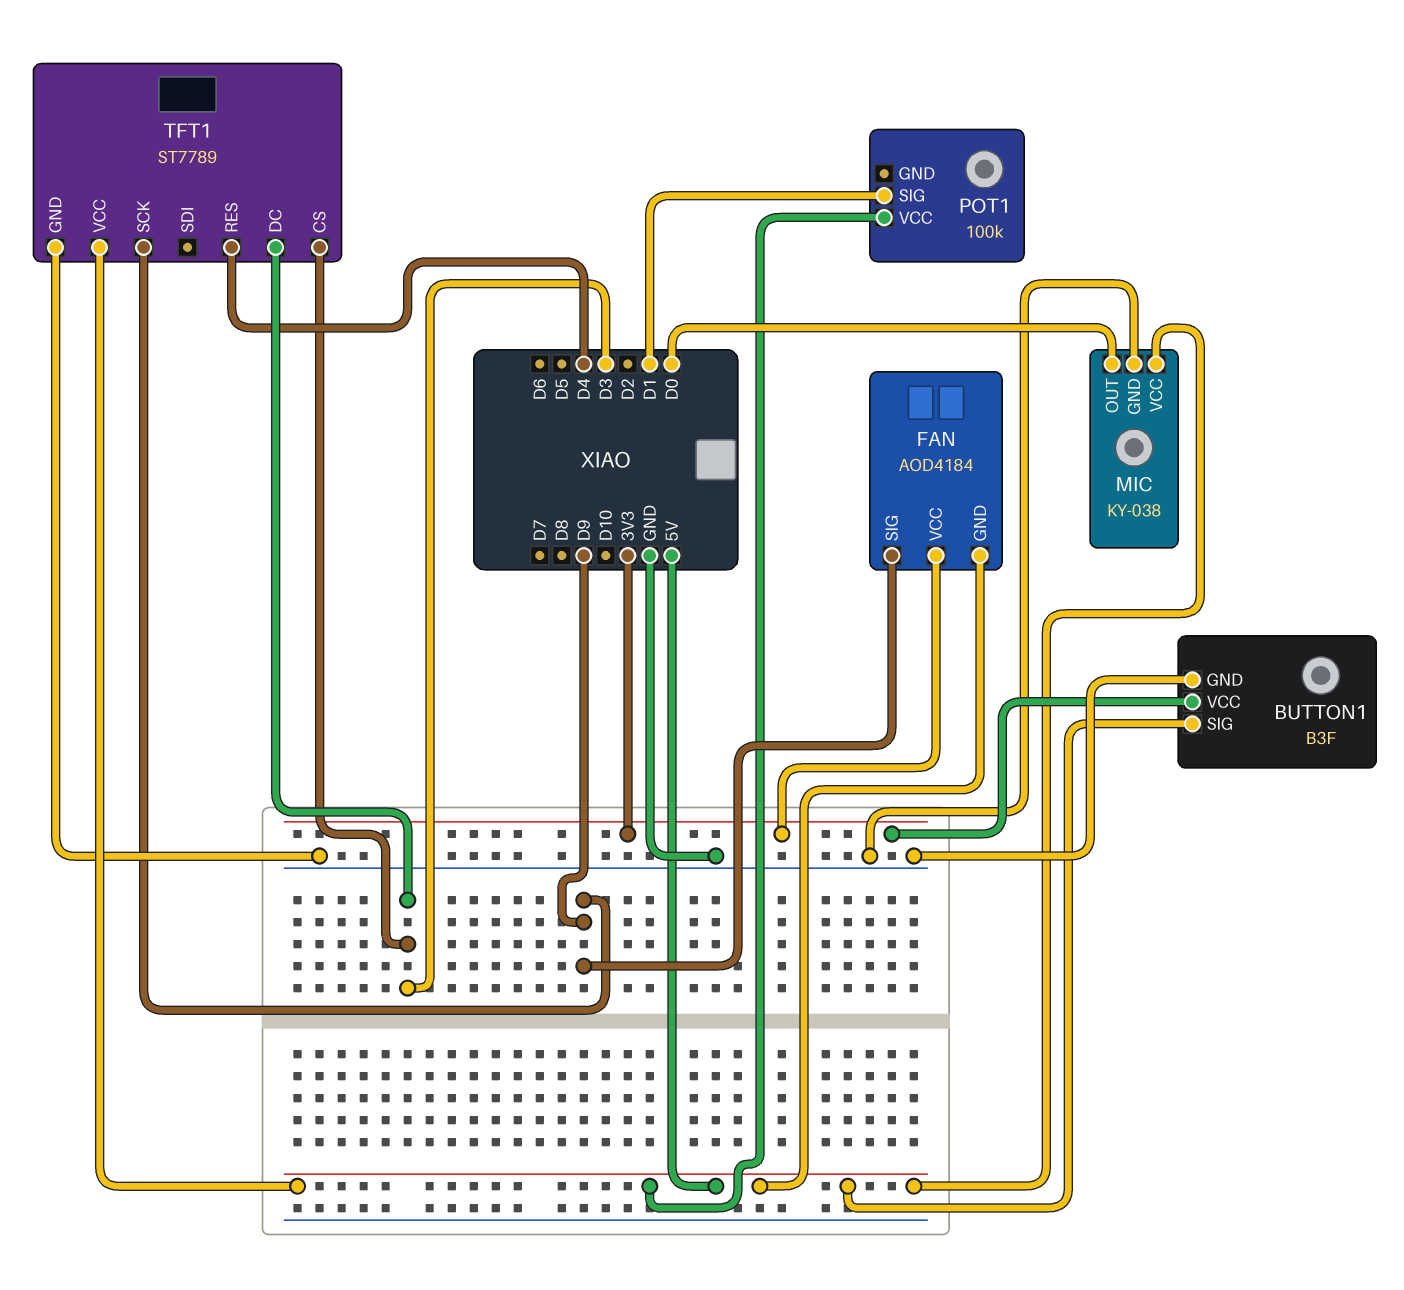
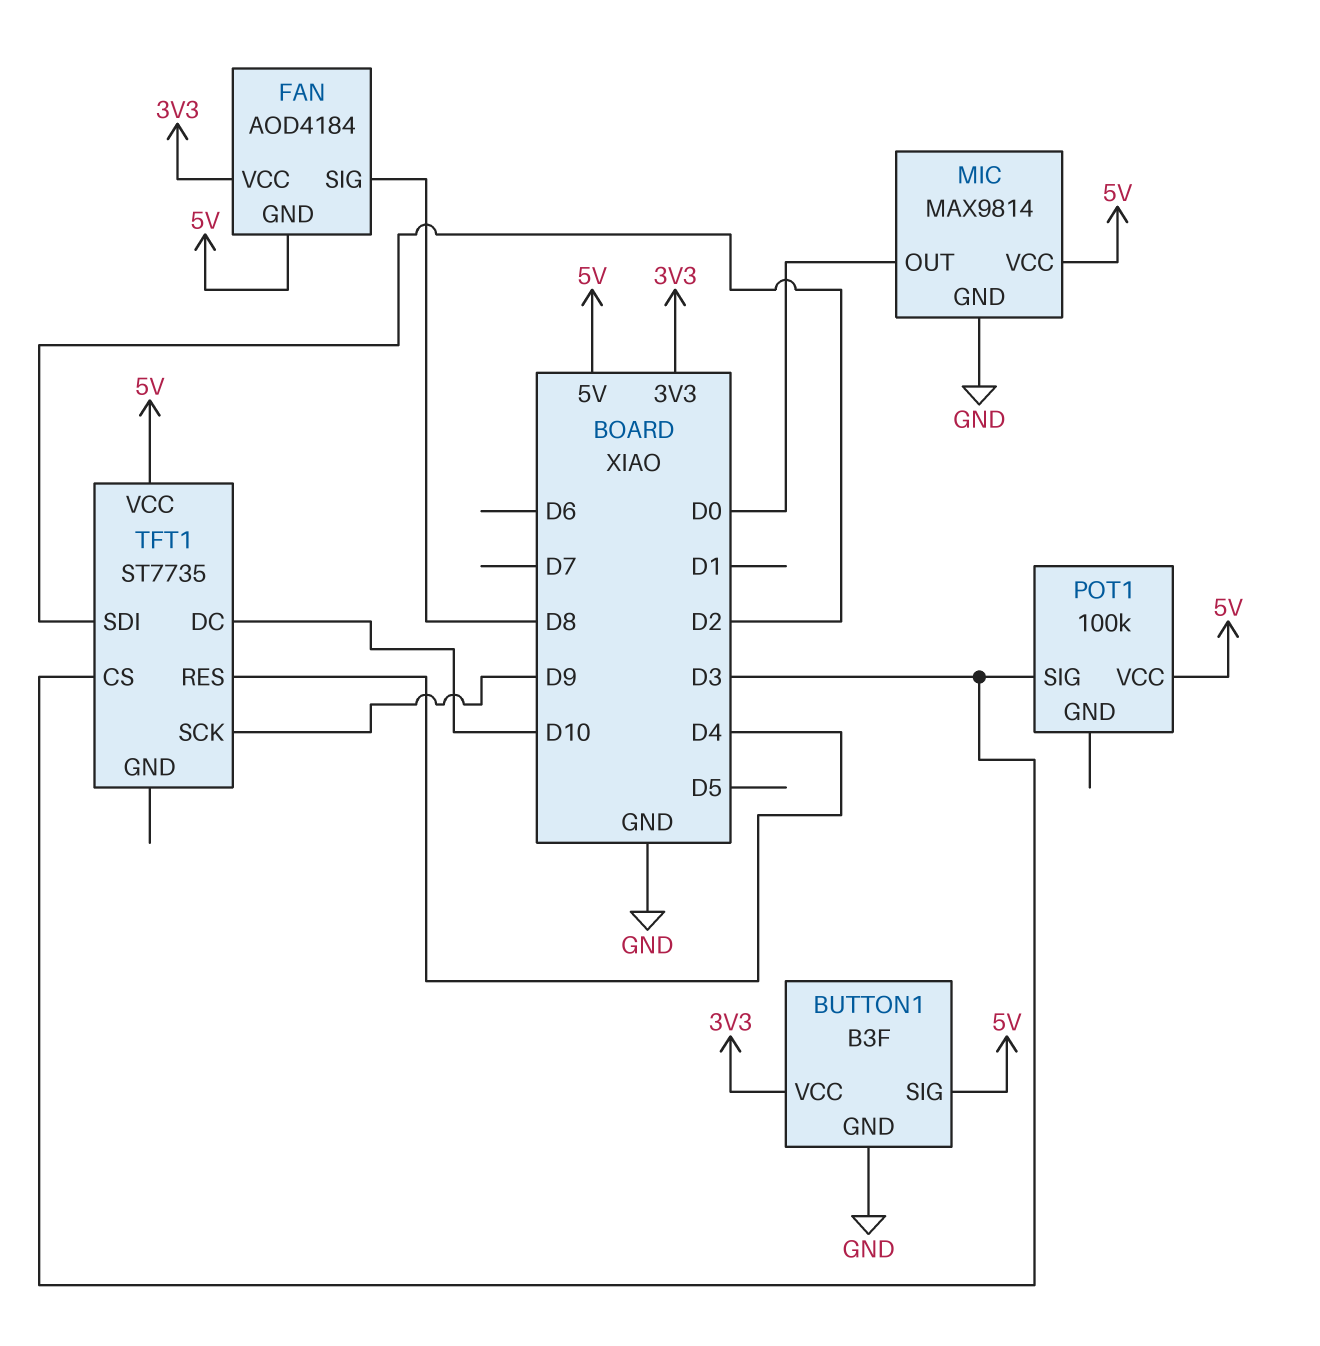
FAN pin SIG: D9 -> D8
MIC: KY-038 -> MAX9814
POT1 pin SIG: D1 -> D3
TFT1: ST7789 -> ST7735
TFT1 pin DC: D3 -> D10
TFT1 pin GND: GND -> none
TFT1 pin SDI: none -> D2

